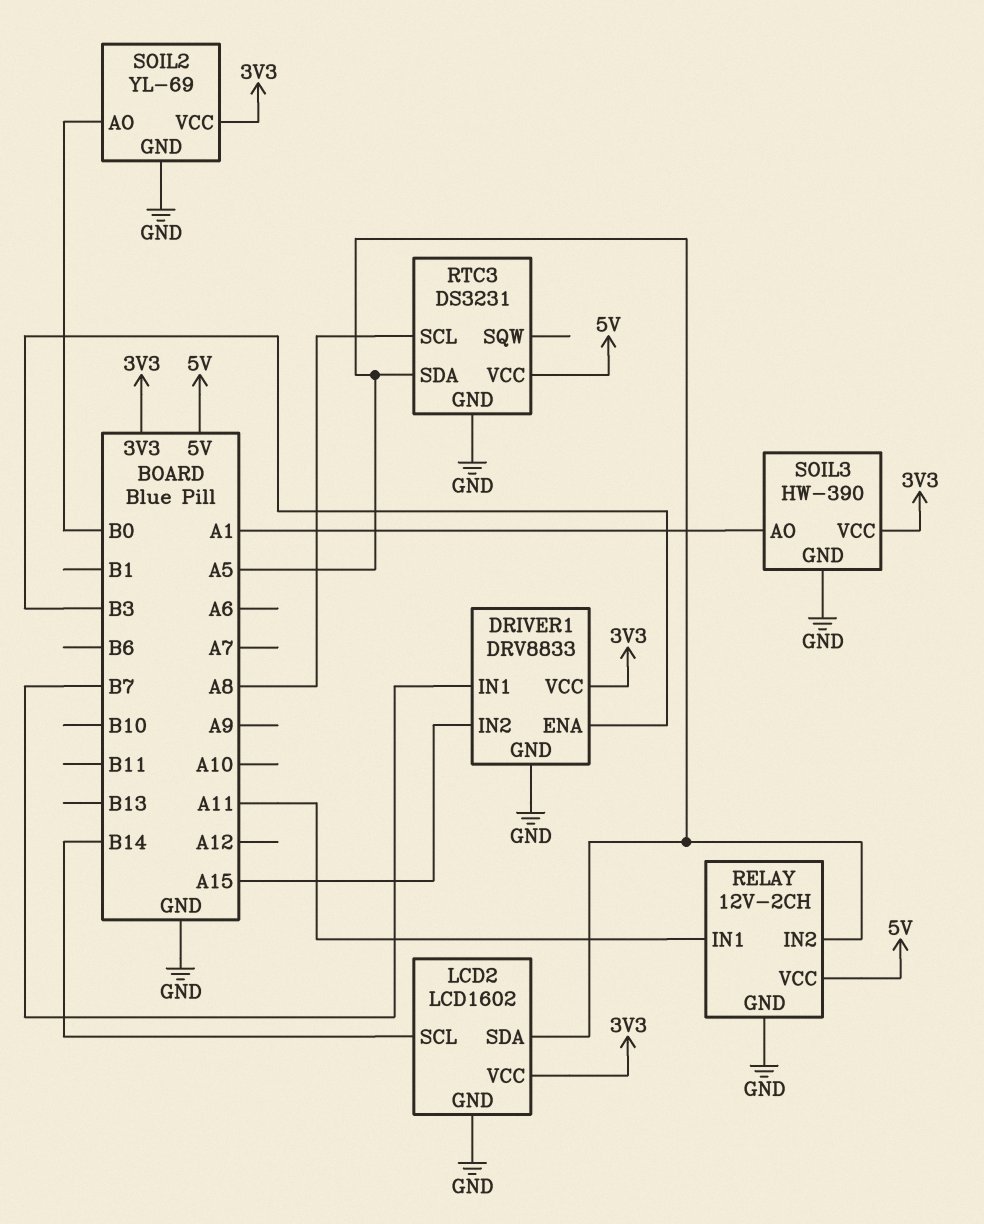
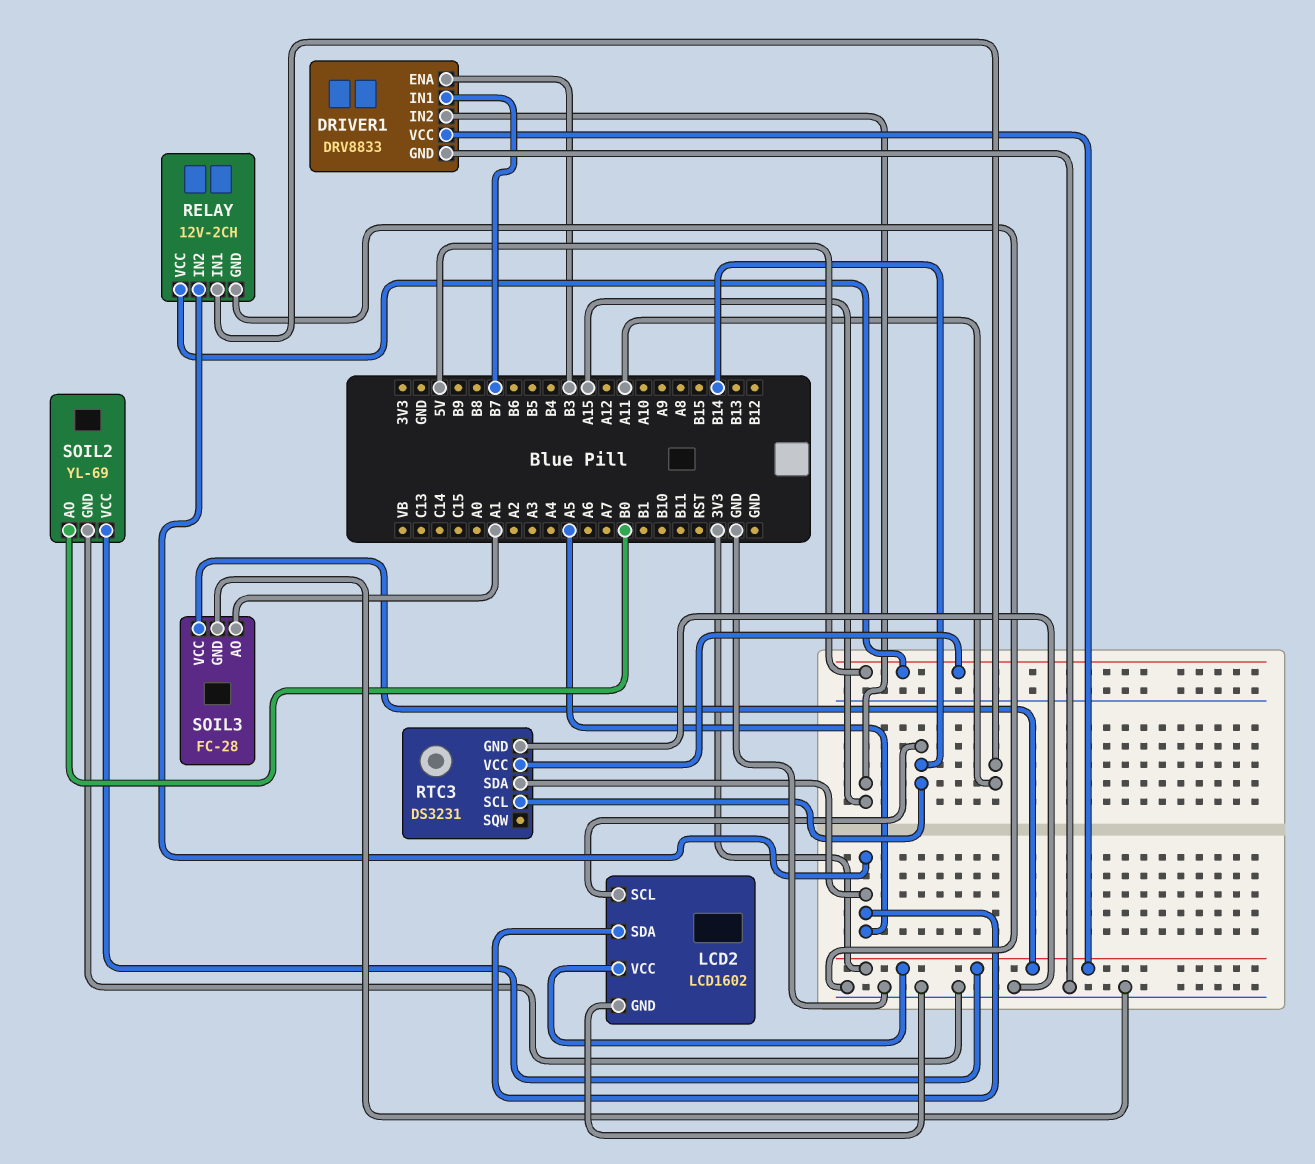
RTC3 pin SCL: A8 -> B14
SOIL3: HW-390 -> FC-28

